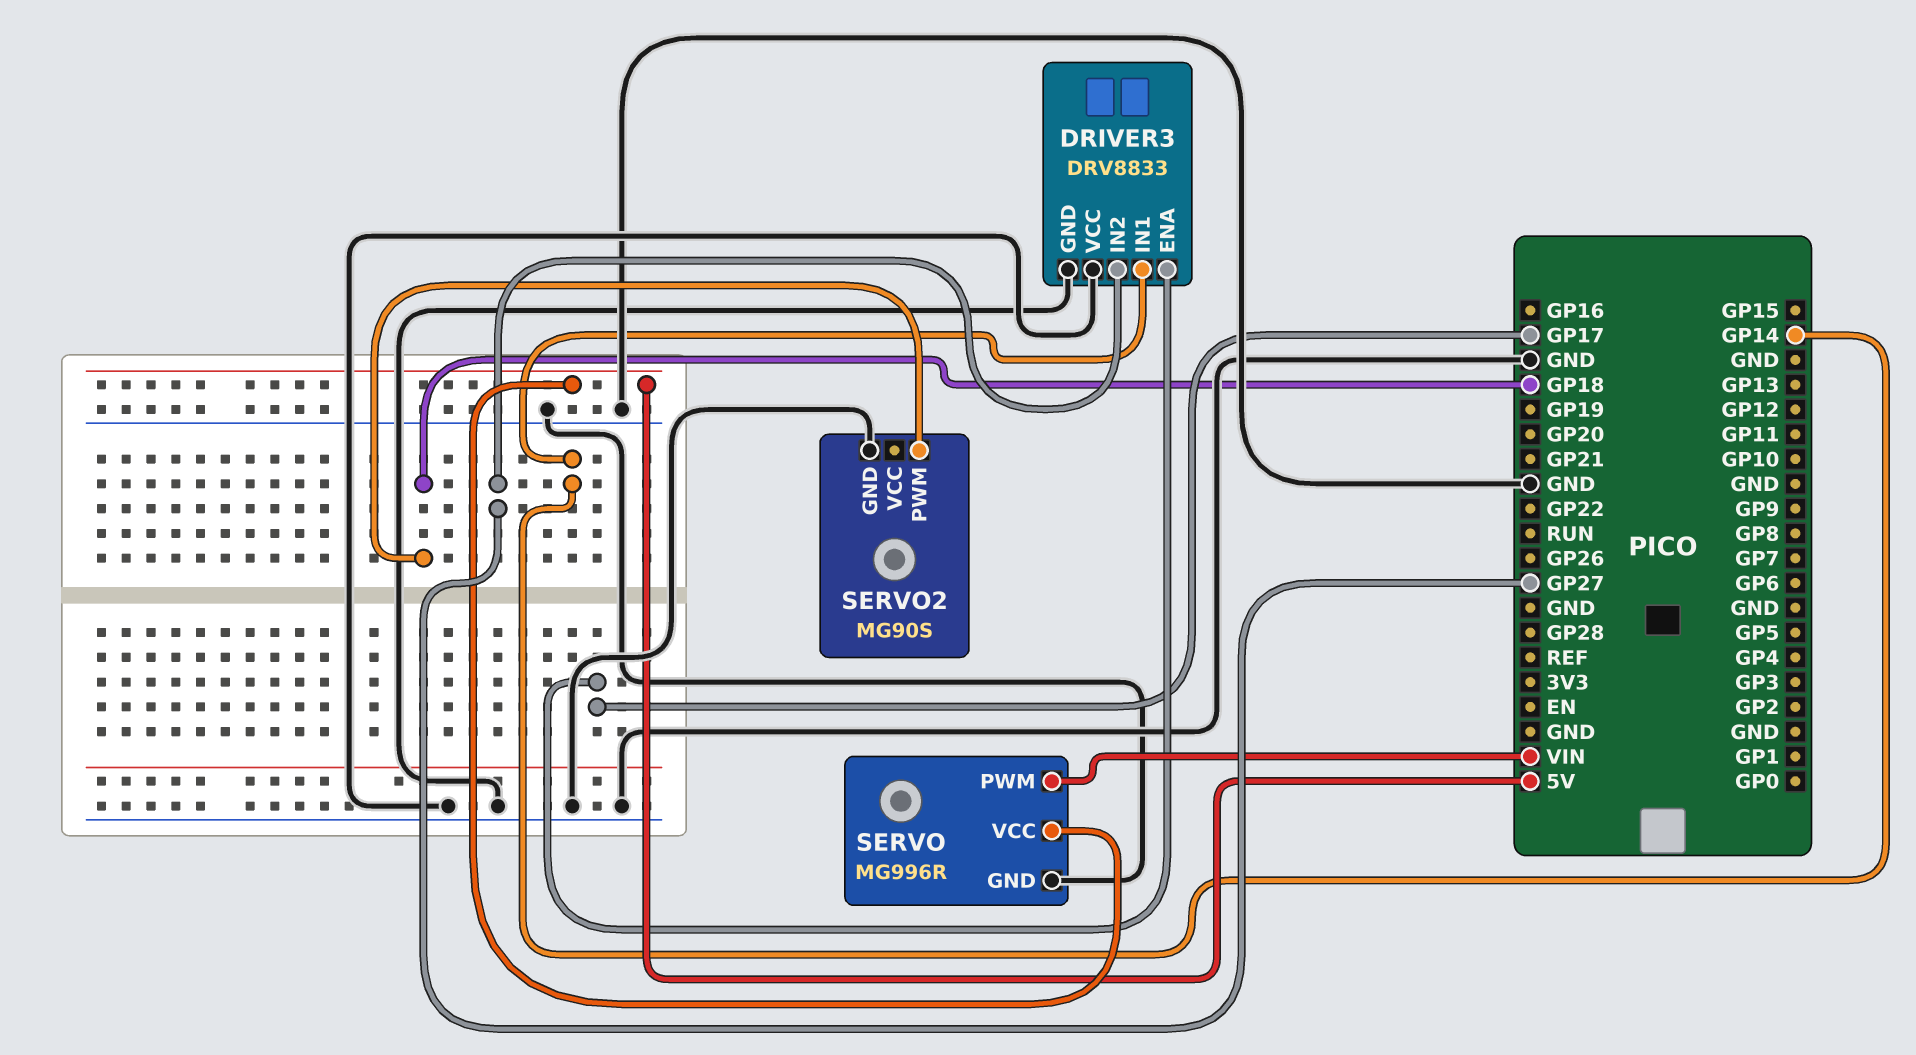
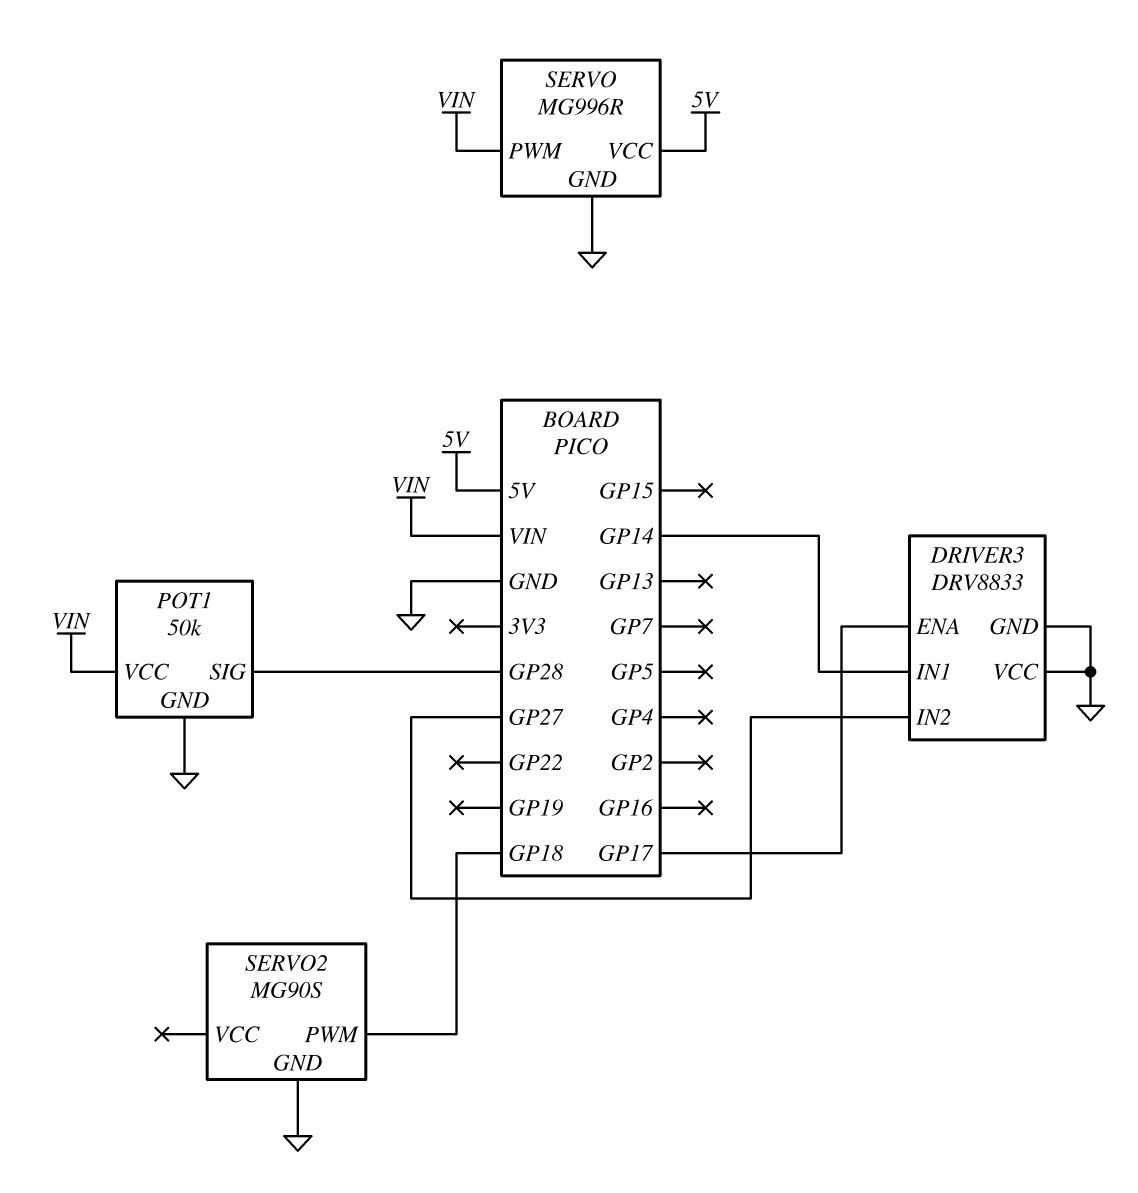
POT1: none -> 50k
POT1 pin GND: none -> GND
POT1 pin SIG: none -> GP28
POT1 pin VCC: none -> VIN

